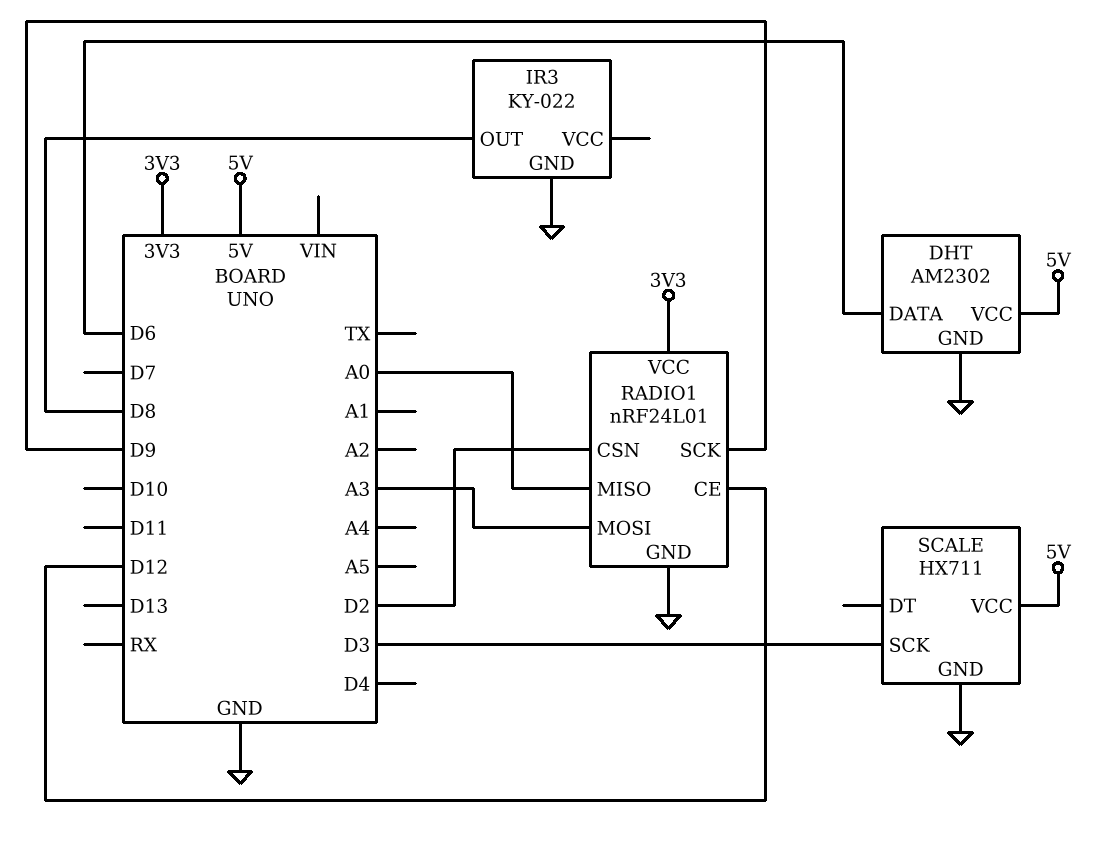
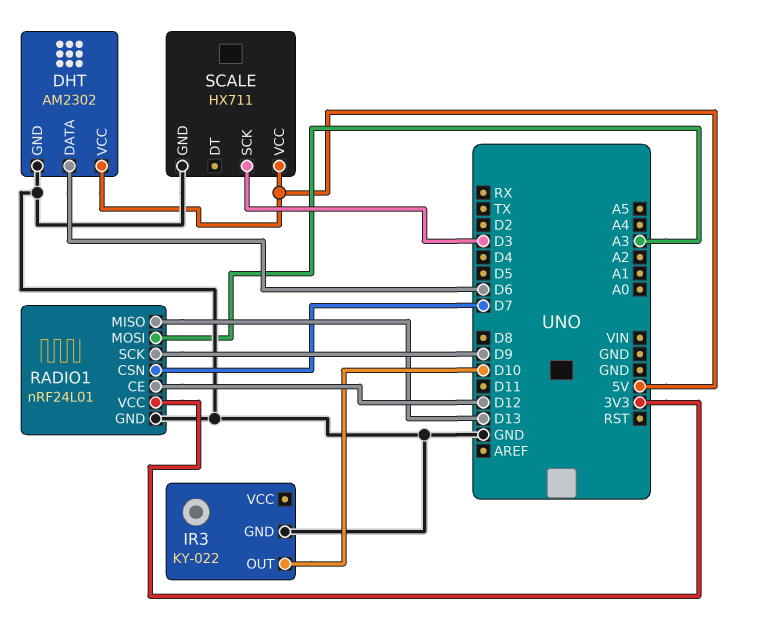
IR3 pin OUT: D8 -> D10
RADIO1 pin CSN: D2 -> D7
RADIO1 pin MISO: A0 -> D13

